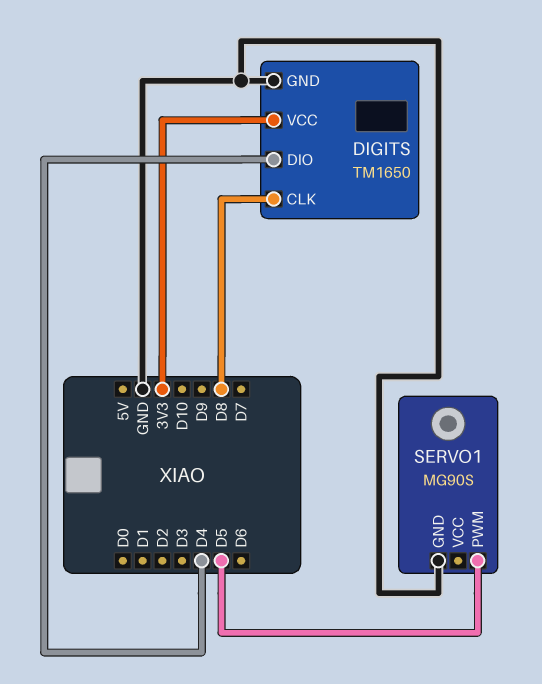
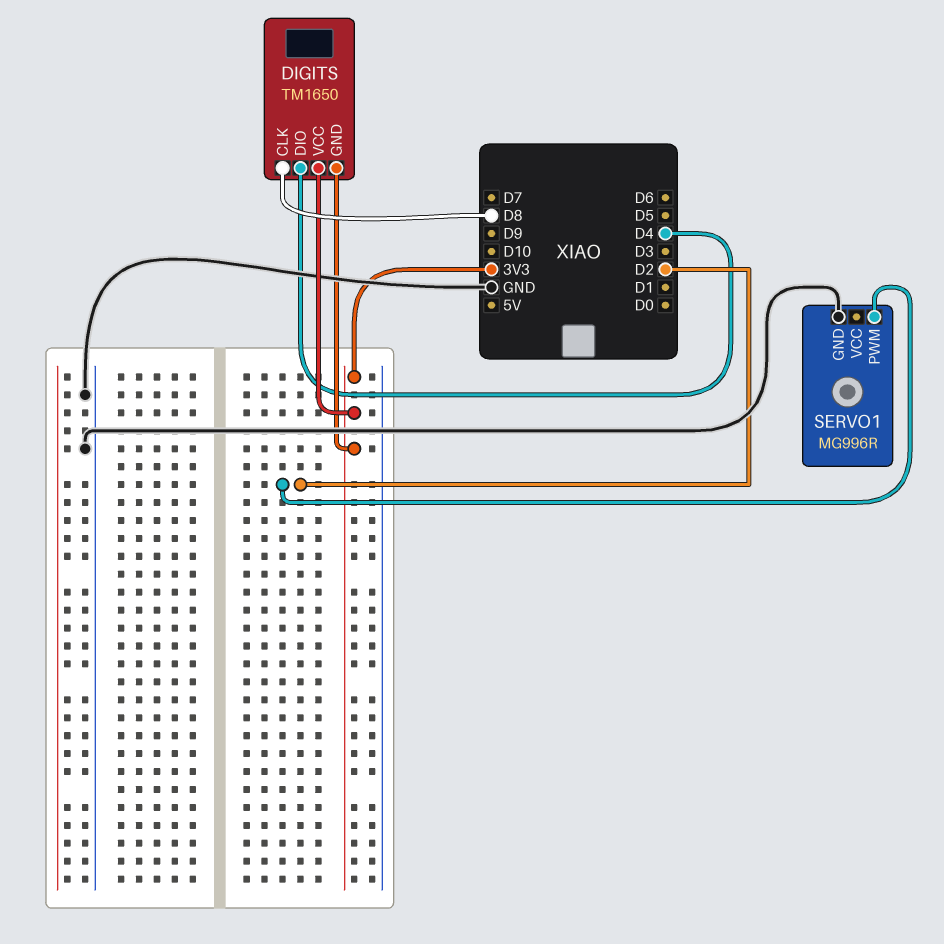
DIGITS pin GND: GND -> 3V3
SERVO1: MG90S -> MG996R
SERVO1 pin PWM: D5 -> D2

